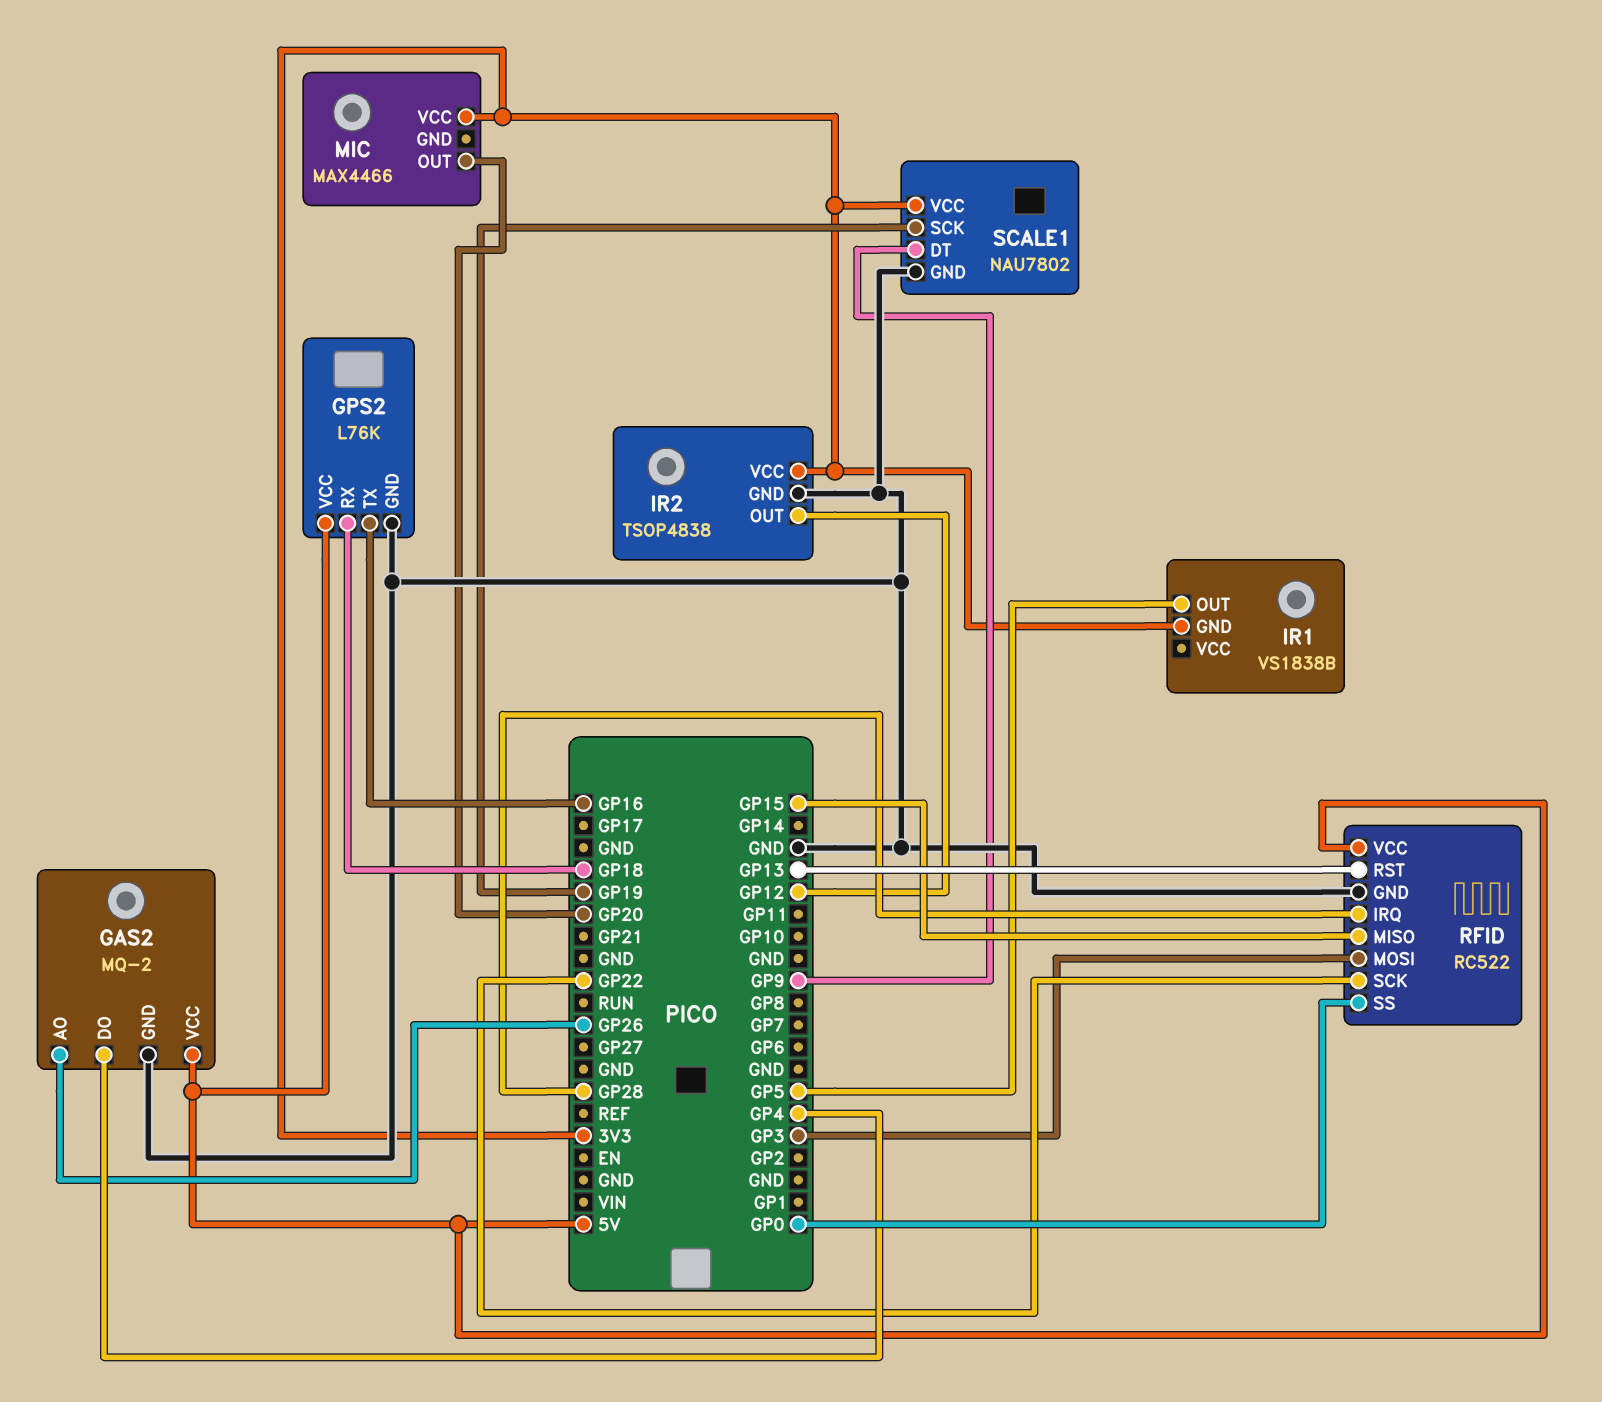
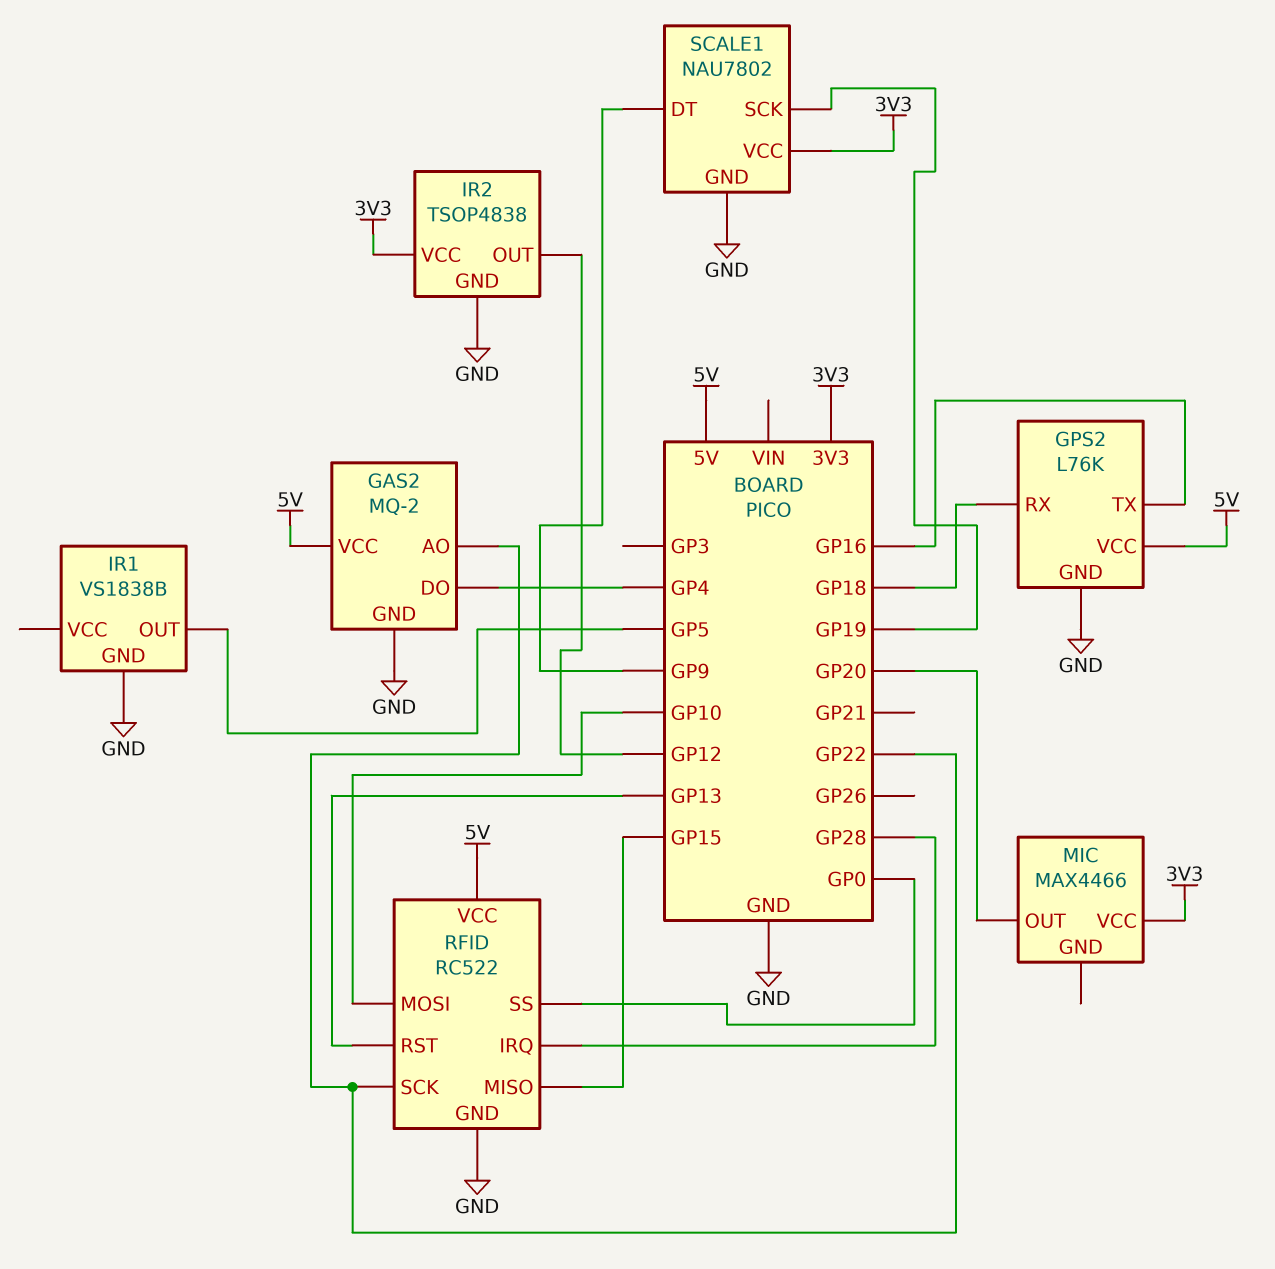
GAS2 pin AO: GP26 -> GP22
IR1 pin GND: 3V3 -> GND
RFID pin MOSI: GP3 -> GP10

